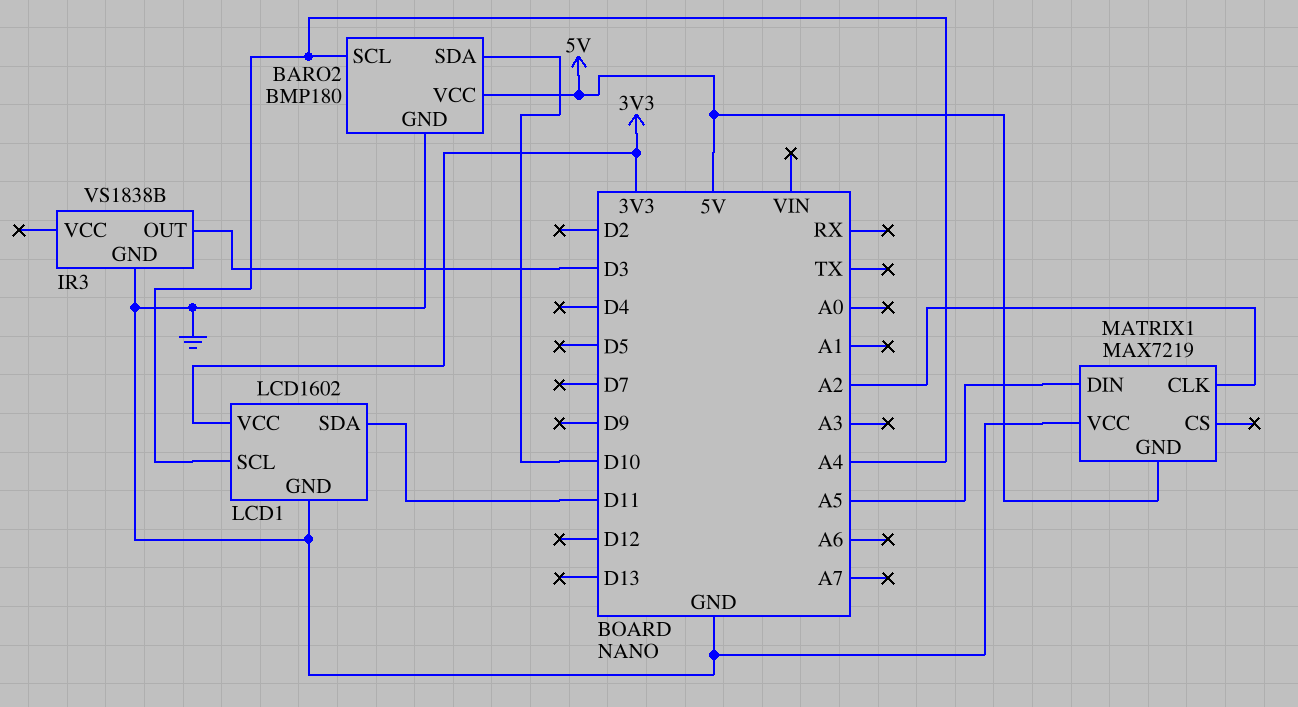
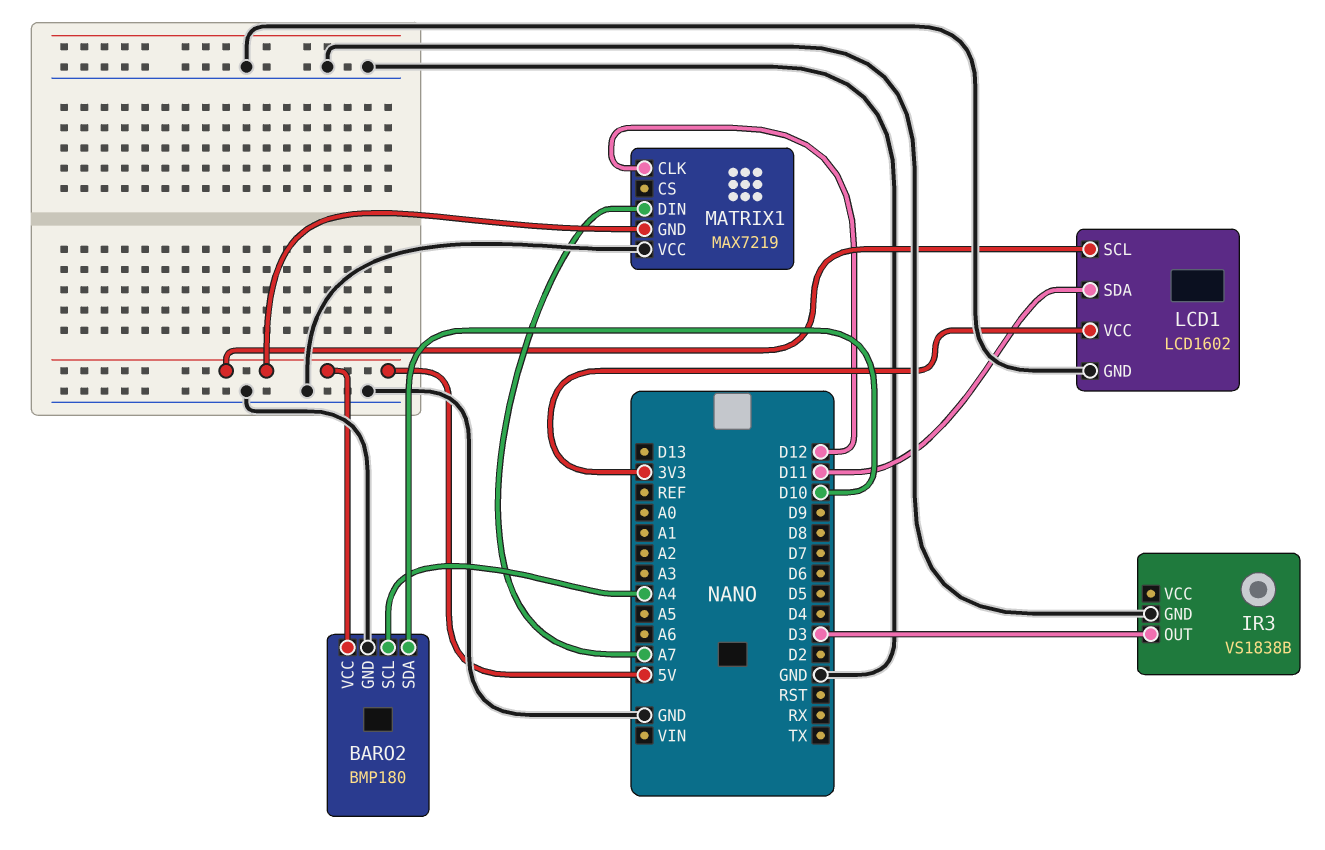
LCD1 pin SCL: A4 -> 5V
MATRIX1 pin CLK: A2 -> D12
MATRIX1 pin DIN: A5 -> A7

